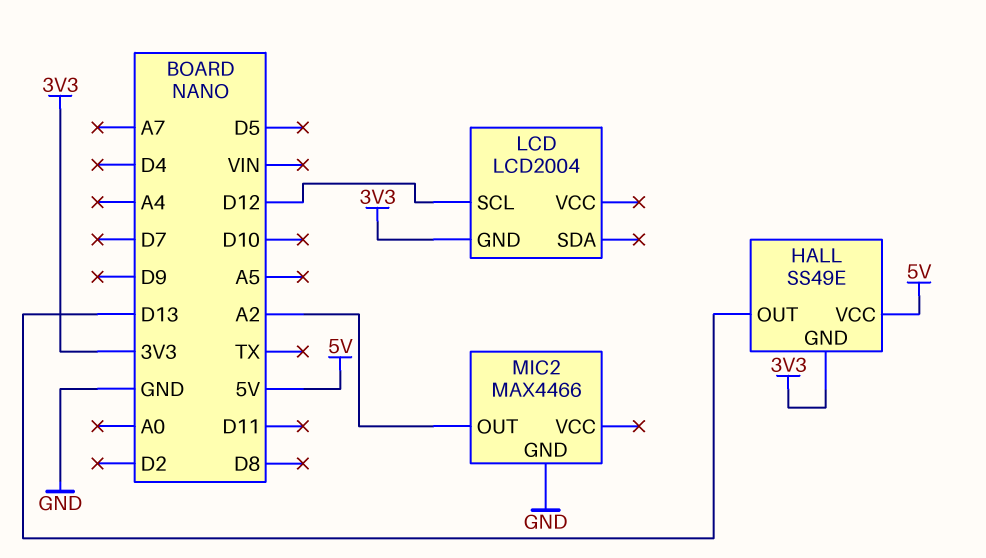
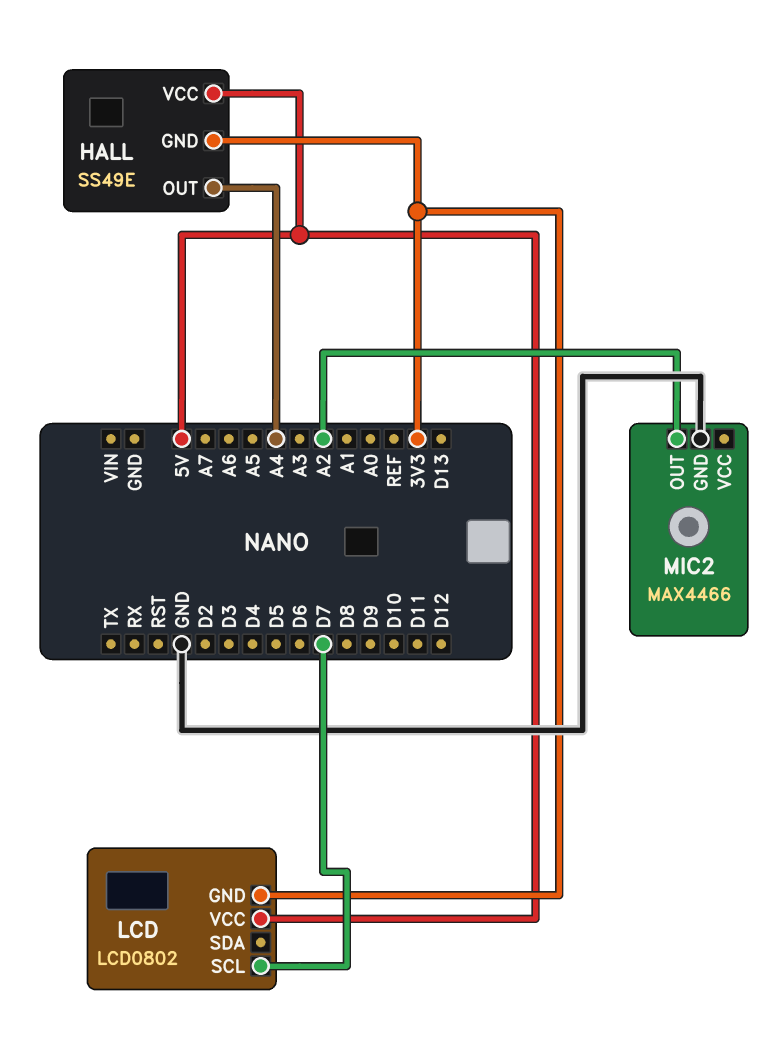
HALL pin OUT: D13 -> A4
LCD: LCD2004 -> LCD0802
LCD pin SCL: D12 -> D7
LCD pin VCC: none -> 5V

